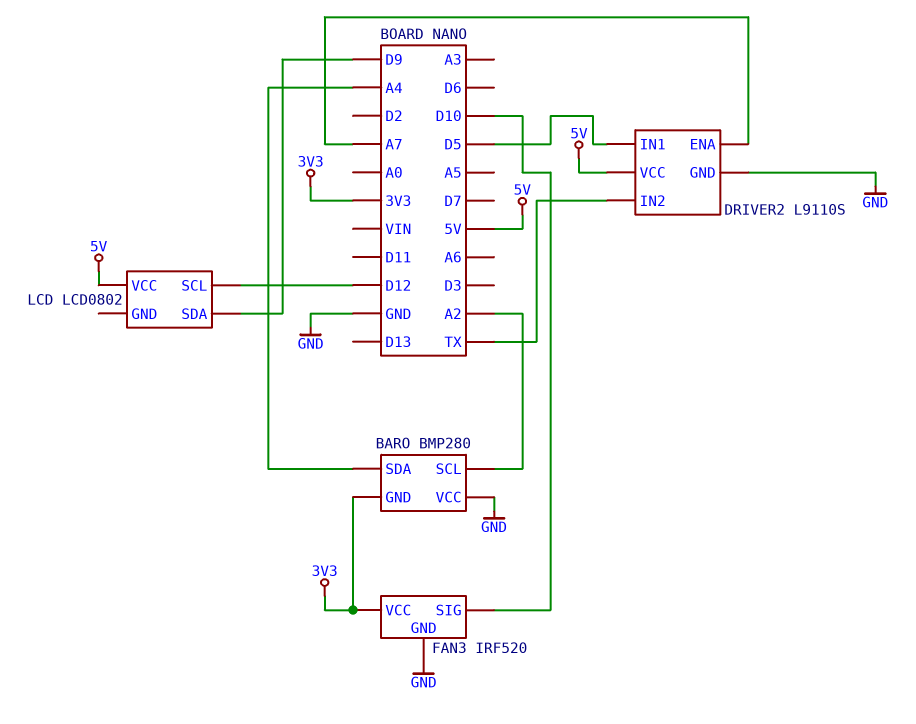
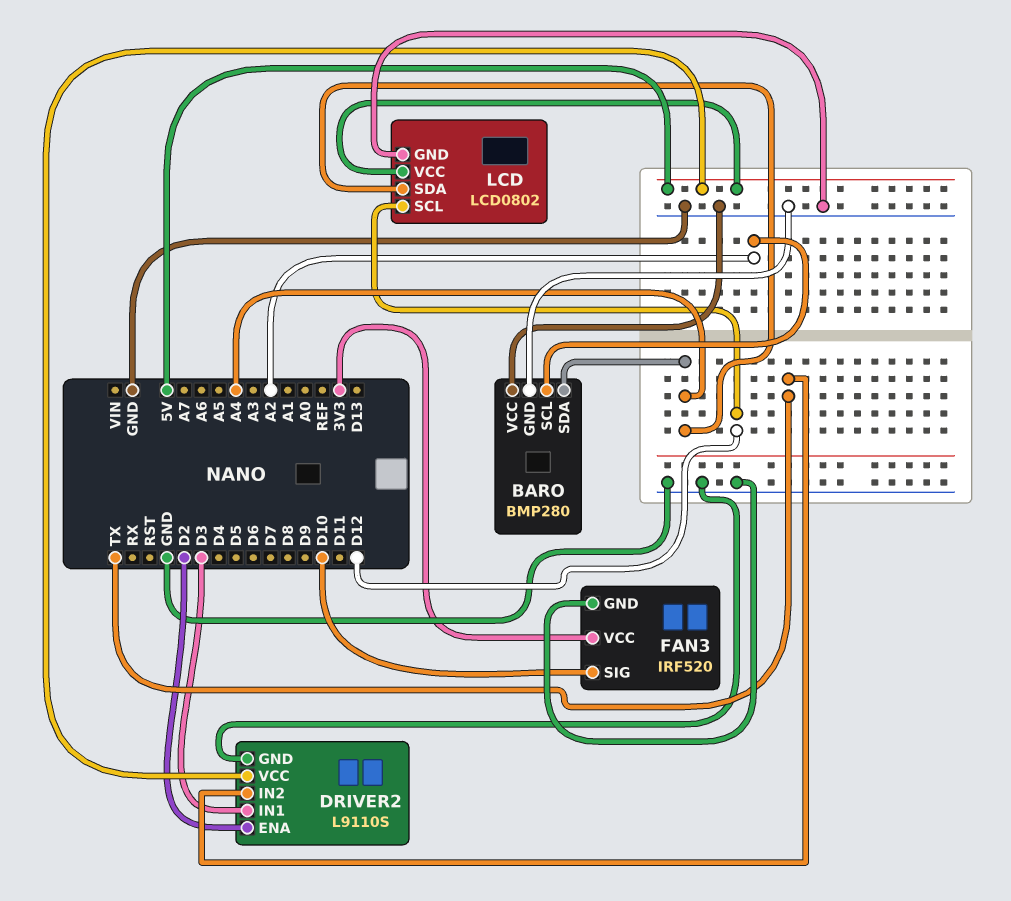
BARO pin GND: 3V3 -> GND
DRIVER2 pin ENA: A7 -> D2
DRIVER2 pin IN1: D5 -> D3
LCD pin GND: none -> GND
LCD pin SDA: D9 -> A4

